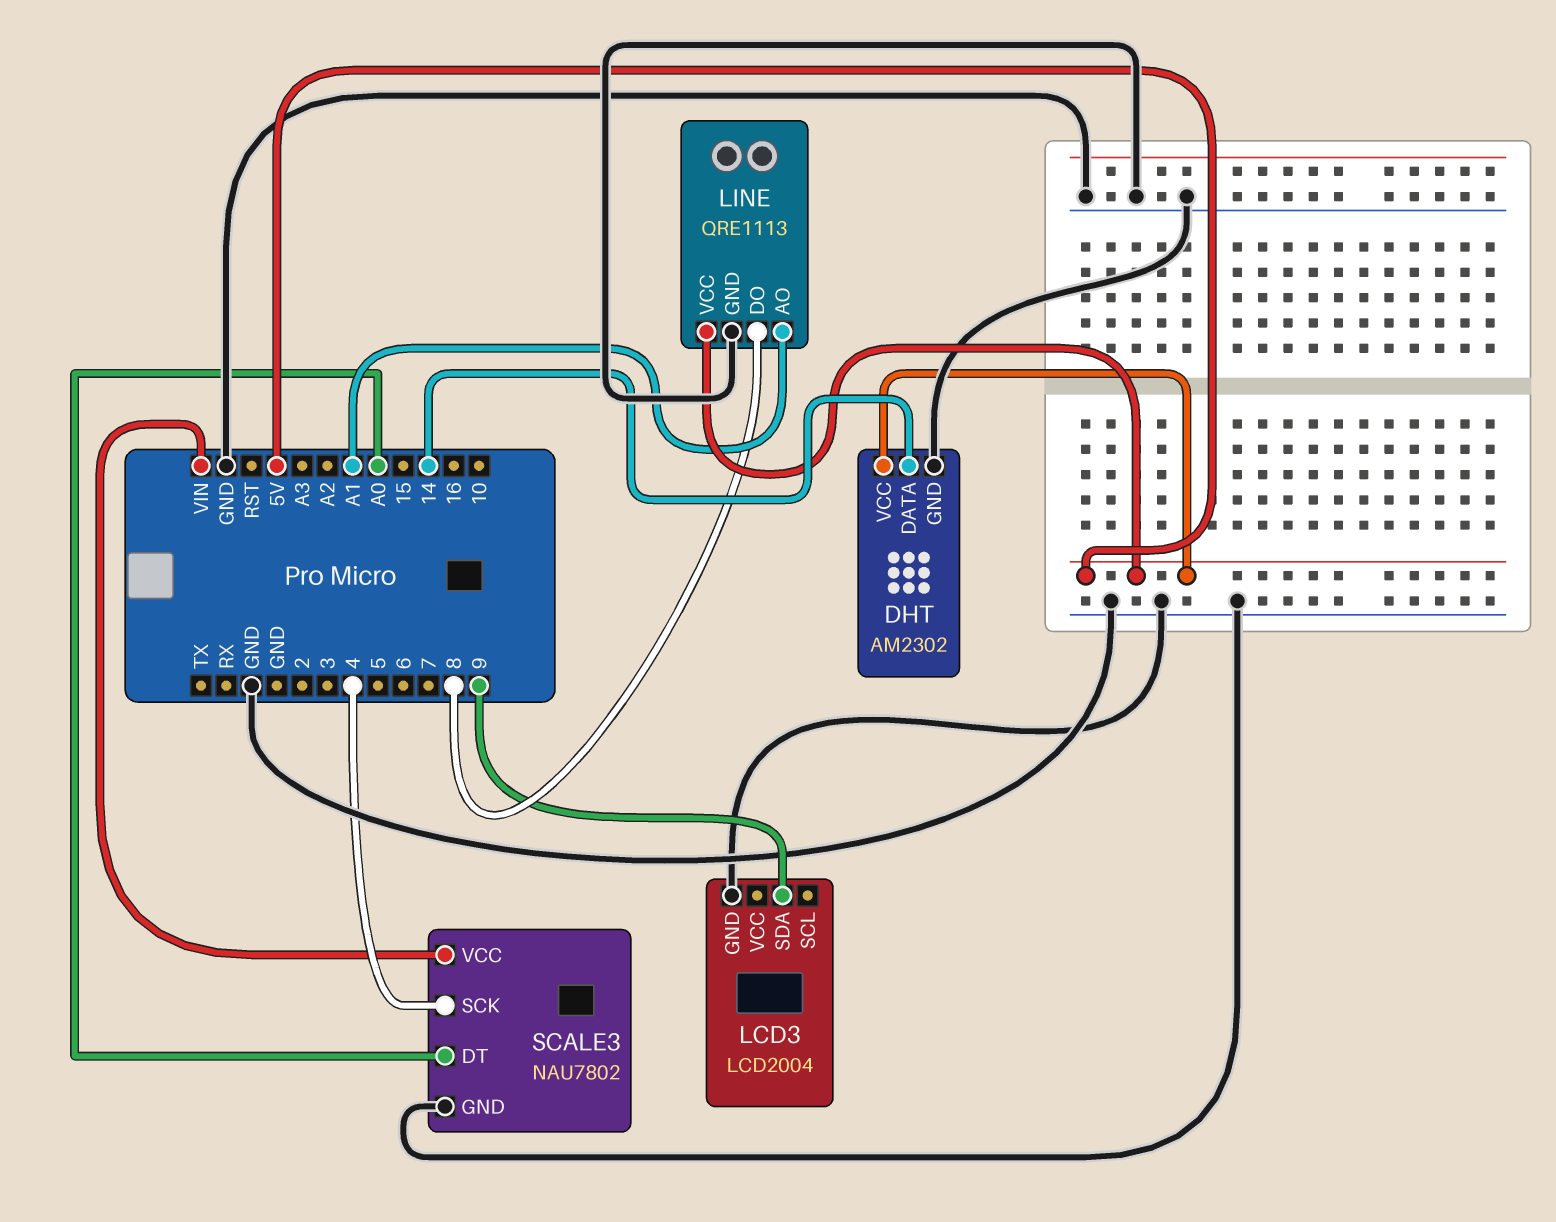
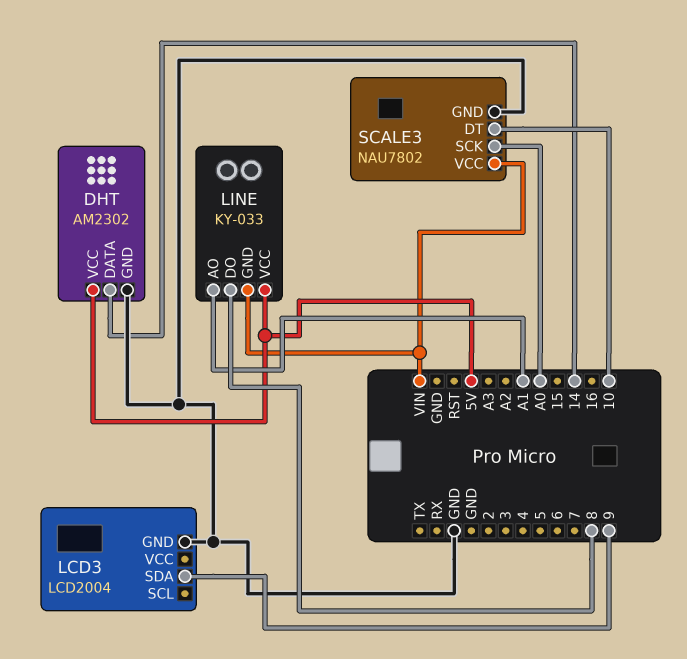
LINE: QRE1113 -> KY-033
LINE pin GND: GND -> VIN
SCALE3 pin DT: A0 -> 10
SCALE3 pin SCK: 4 -> A0

